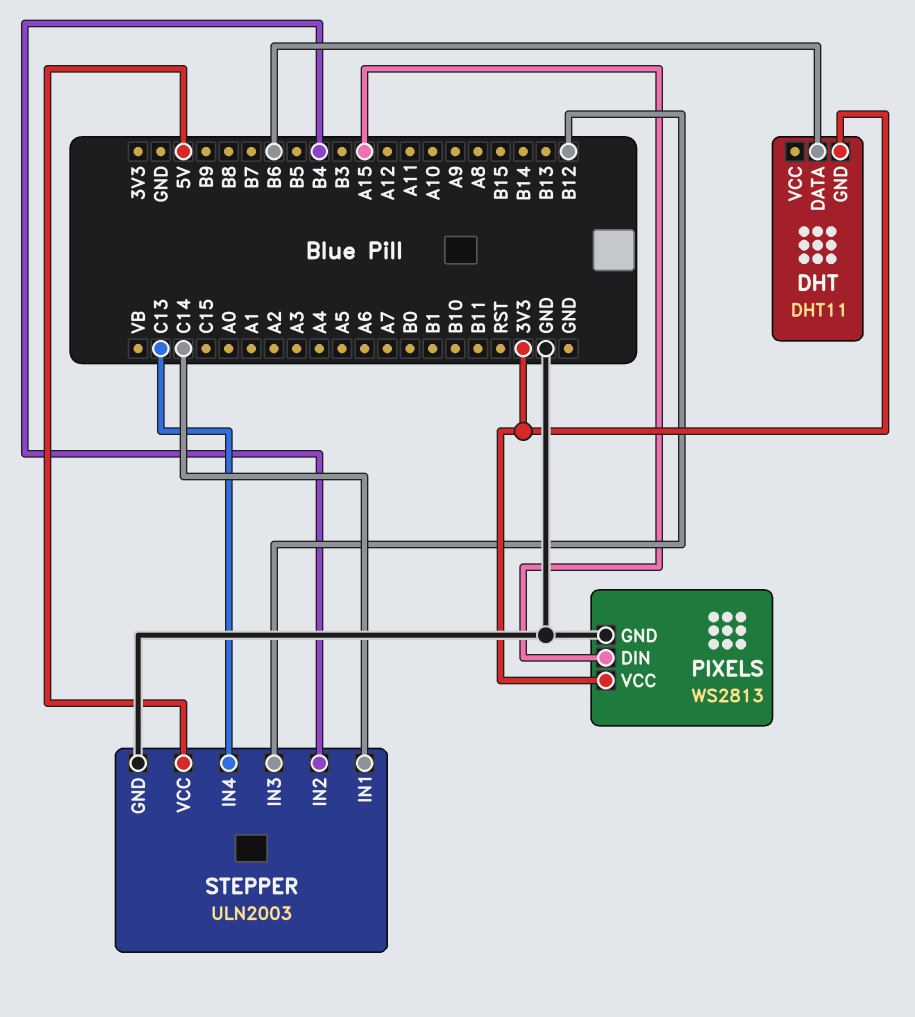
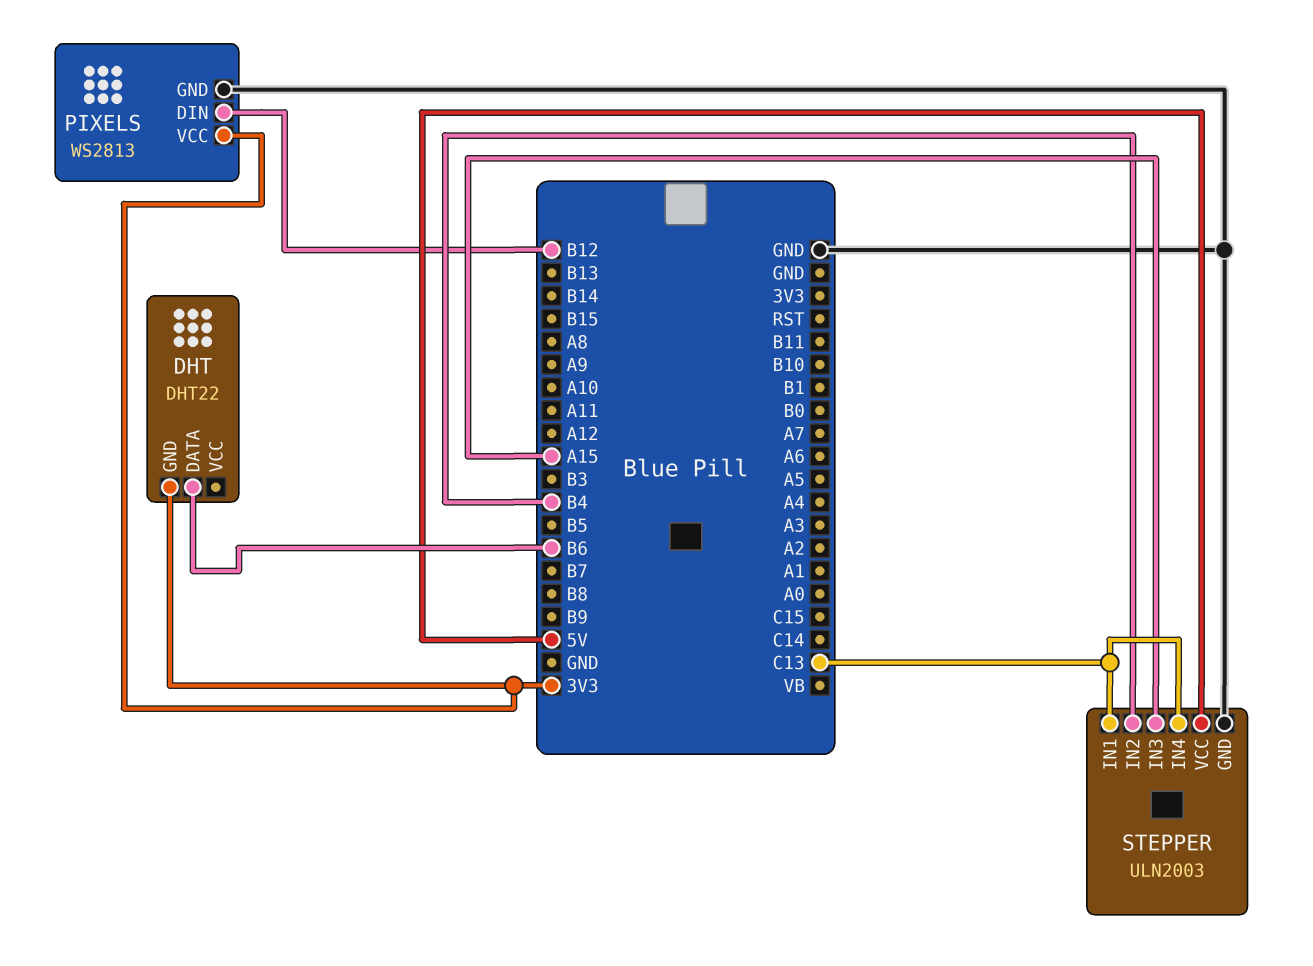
DHT: DHT11 -> DHT22
PIXELS pin DIN: A15 -> B12
STEPPER pin IN1: C14 -> C13
STEPPER pin IN3: B12 -> A15

